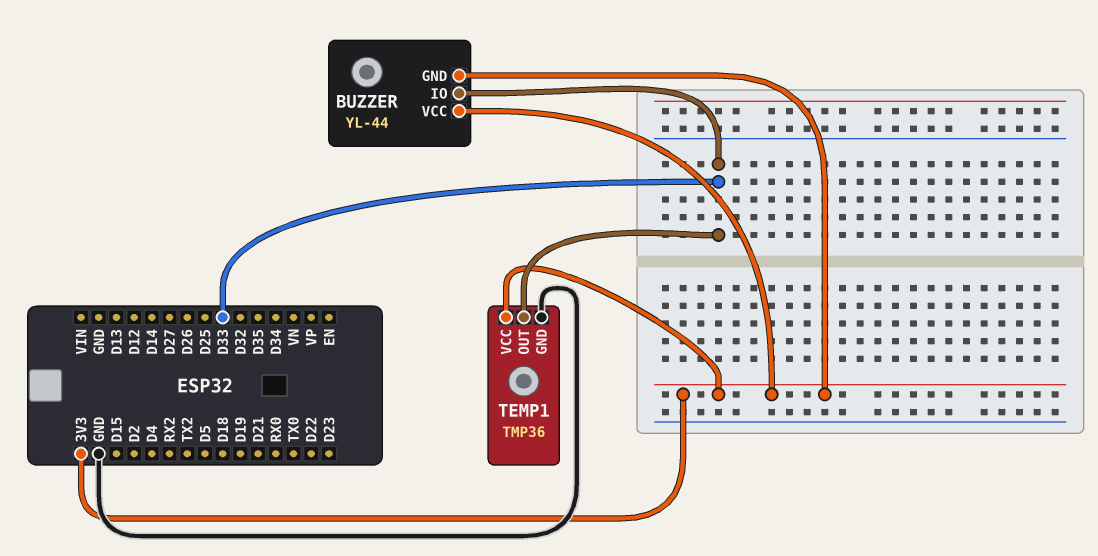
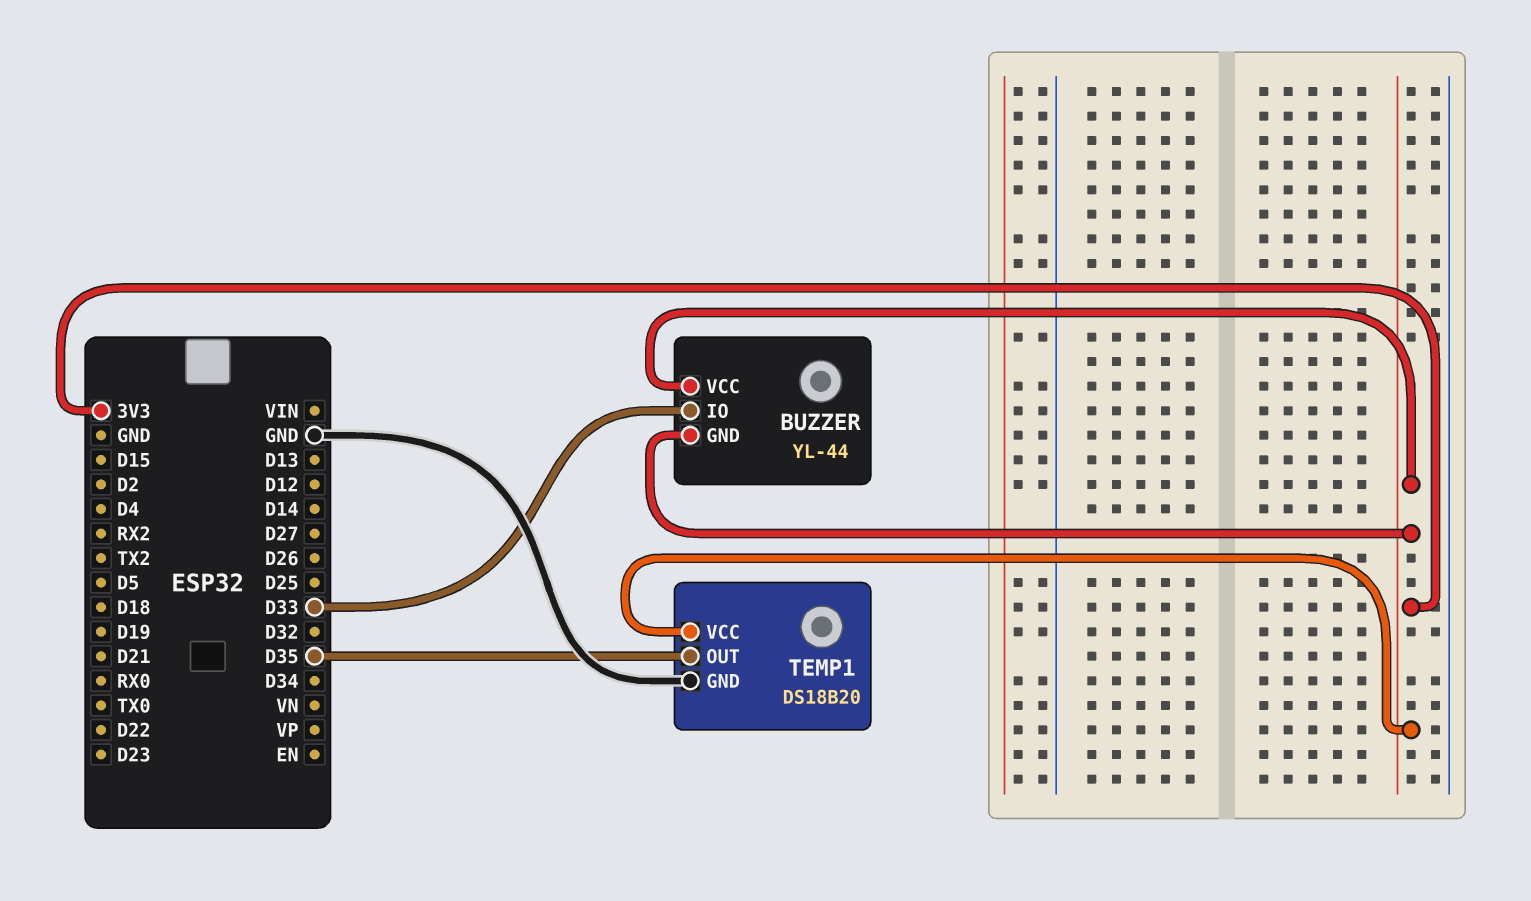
TEMP1: TMP36 -> DS18B20
TEMP1 pin OUT: D33 -> D35

